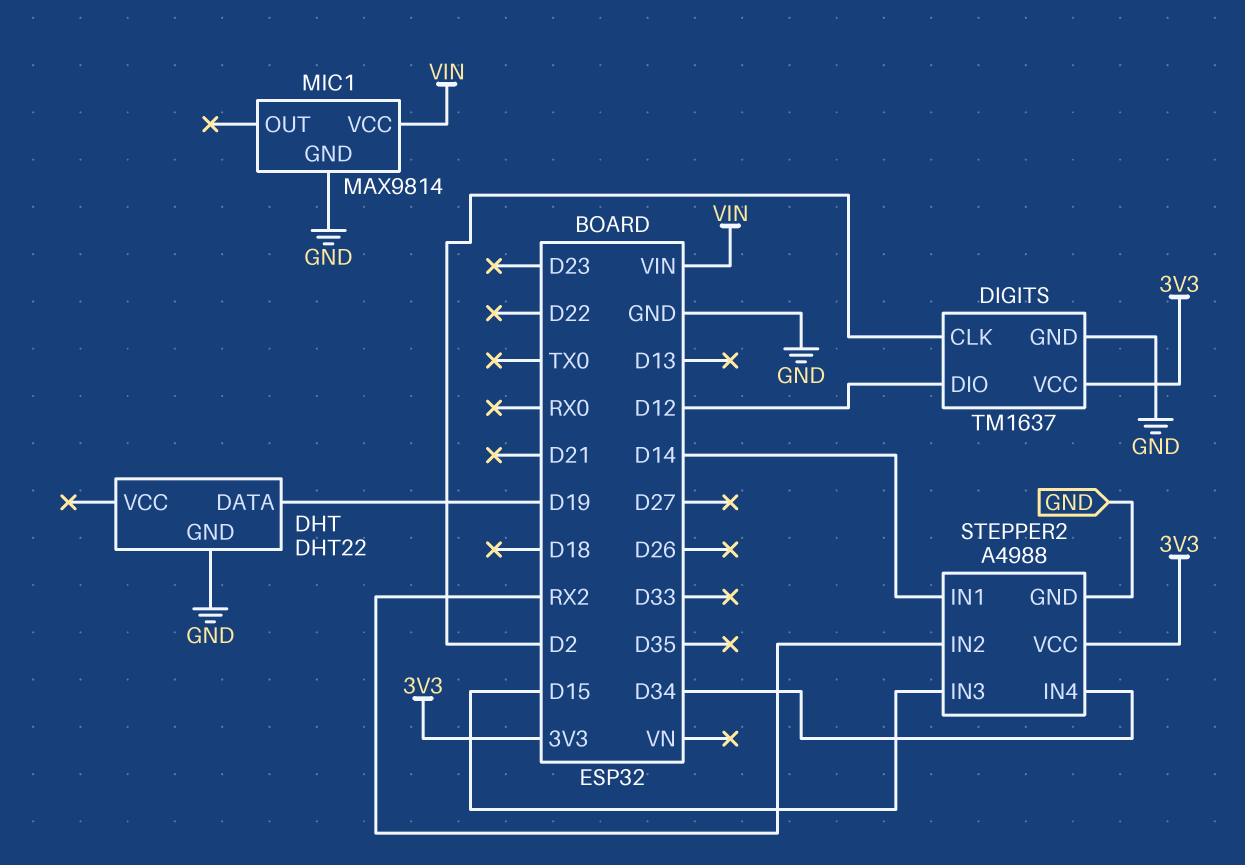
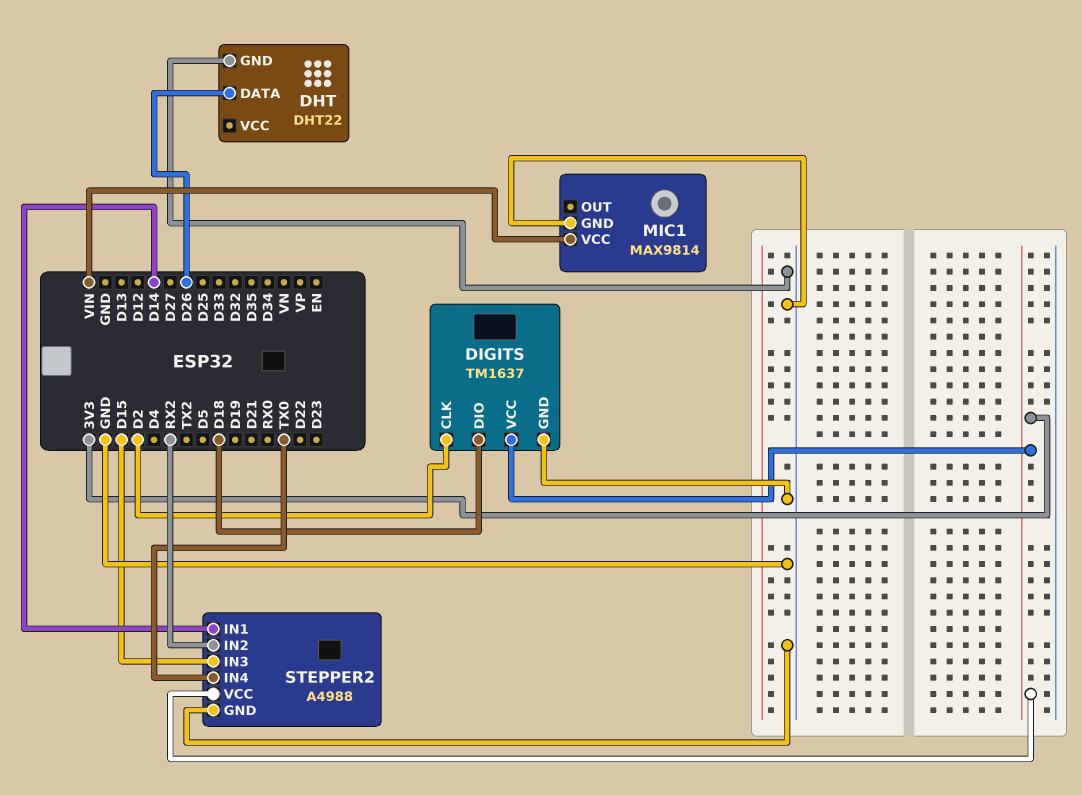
DHT pin DATA: D19 -> D26
DIGITS pin DIO: D12 -> D18
STEPPER2 pin IN4: D34 -> TX0

